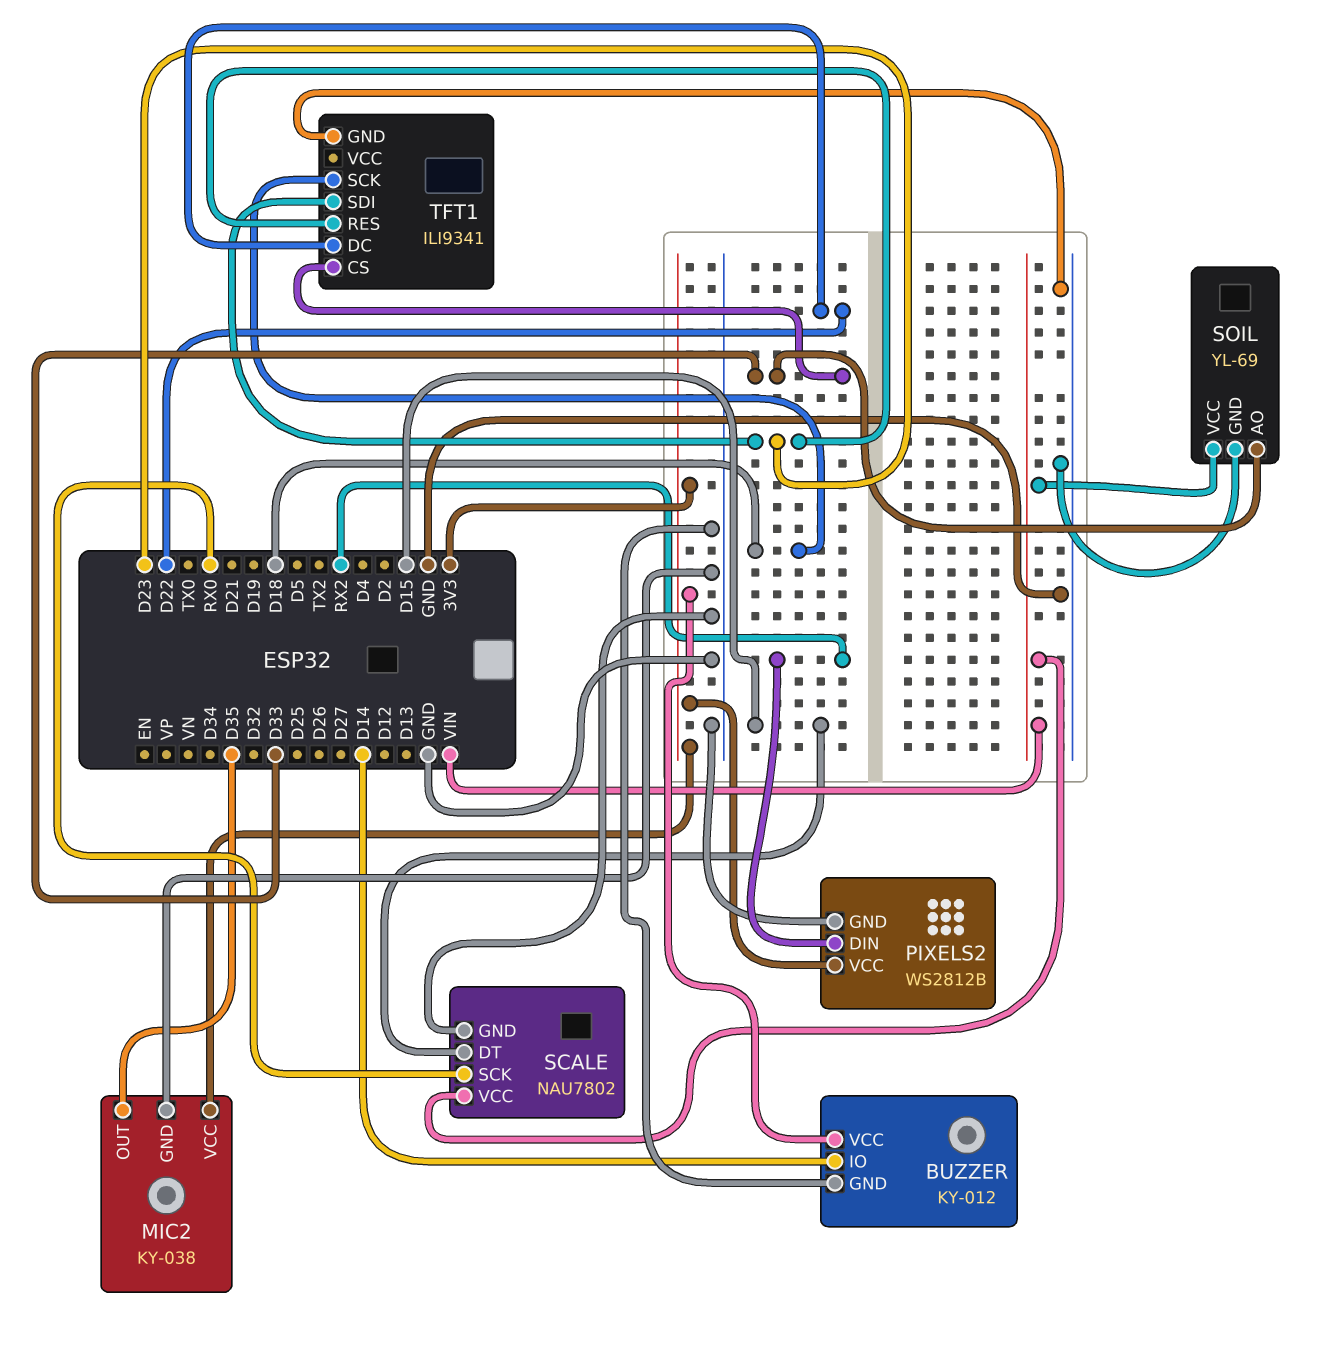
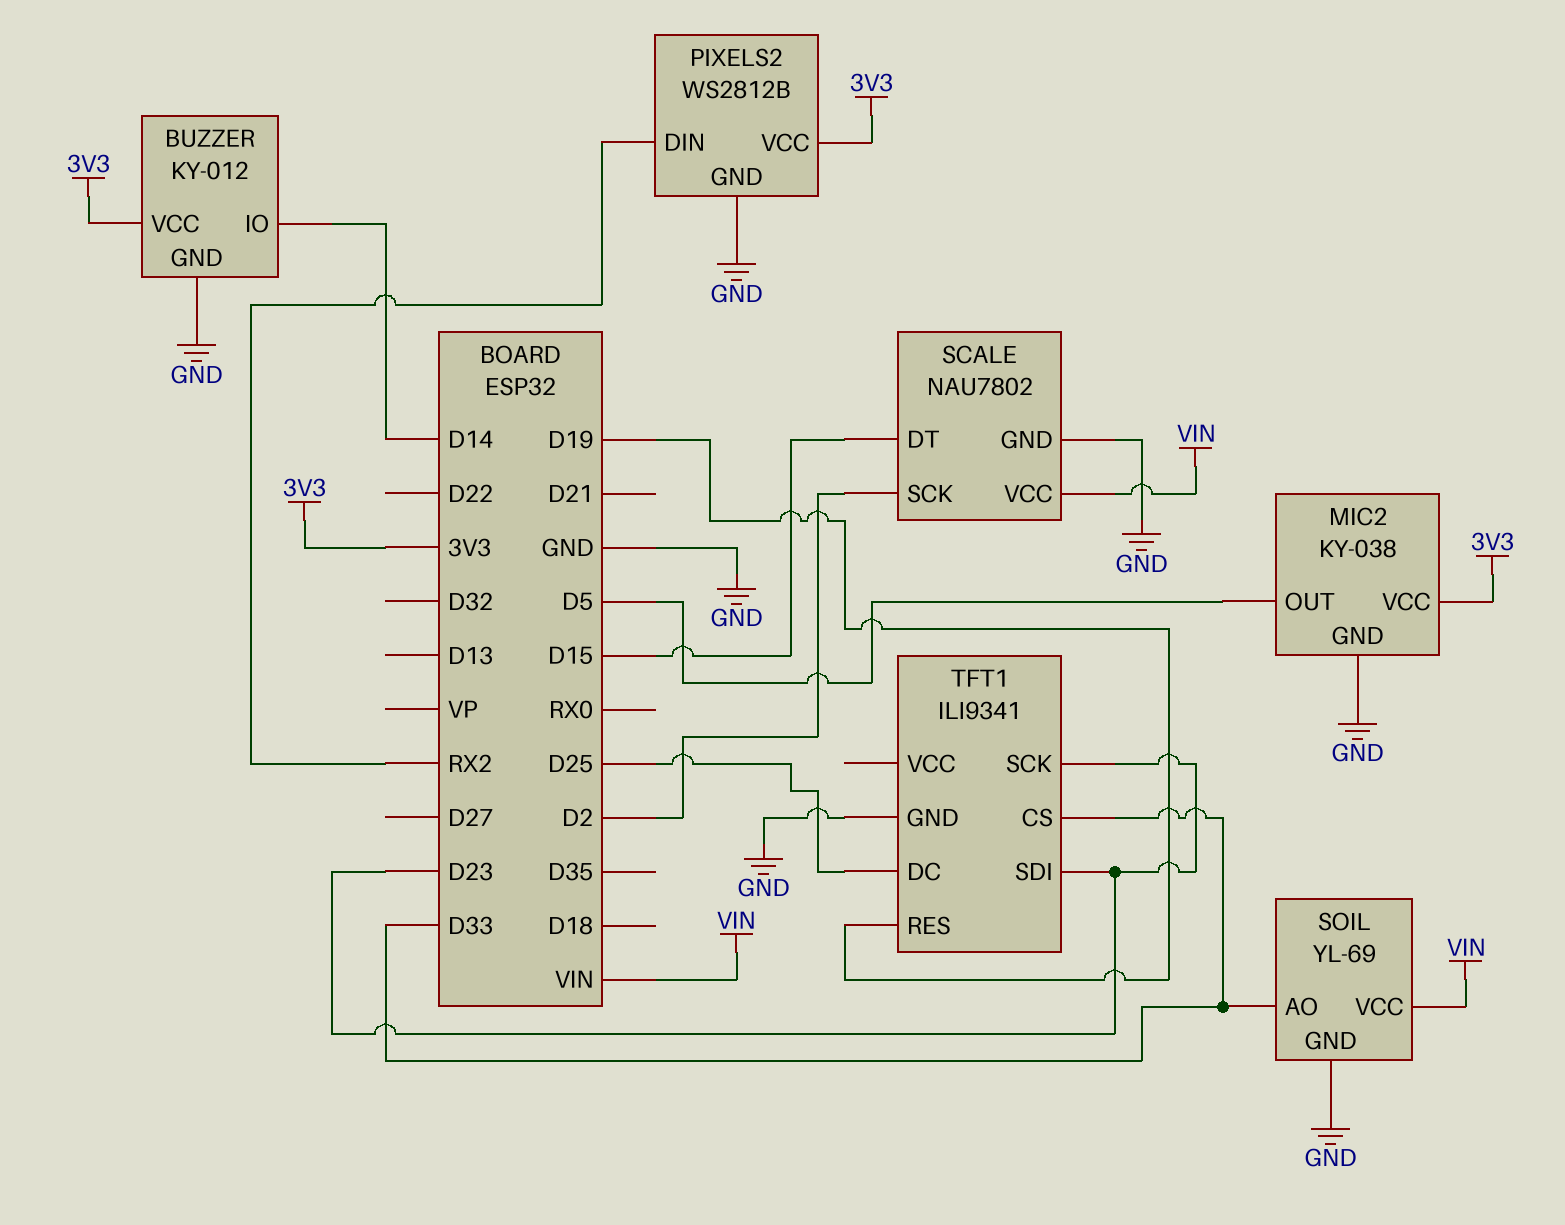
MIC2 pin OUT: D35 -> D5
SCALE pin SCK: RX0 -> D2
TFT1 pin DC: D22 -> D25
TFT1 pin RES: D23 -> D19
TFT1 pin SCK: D18 -> D23

